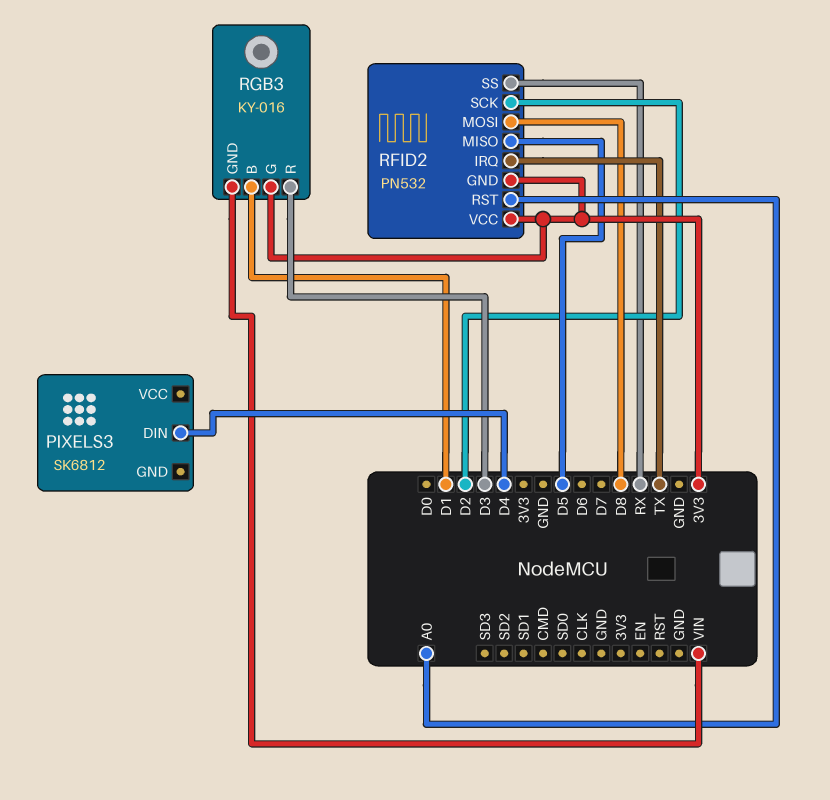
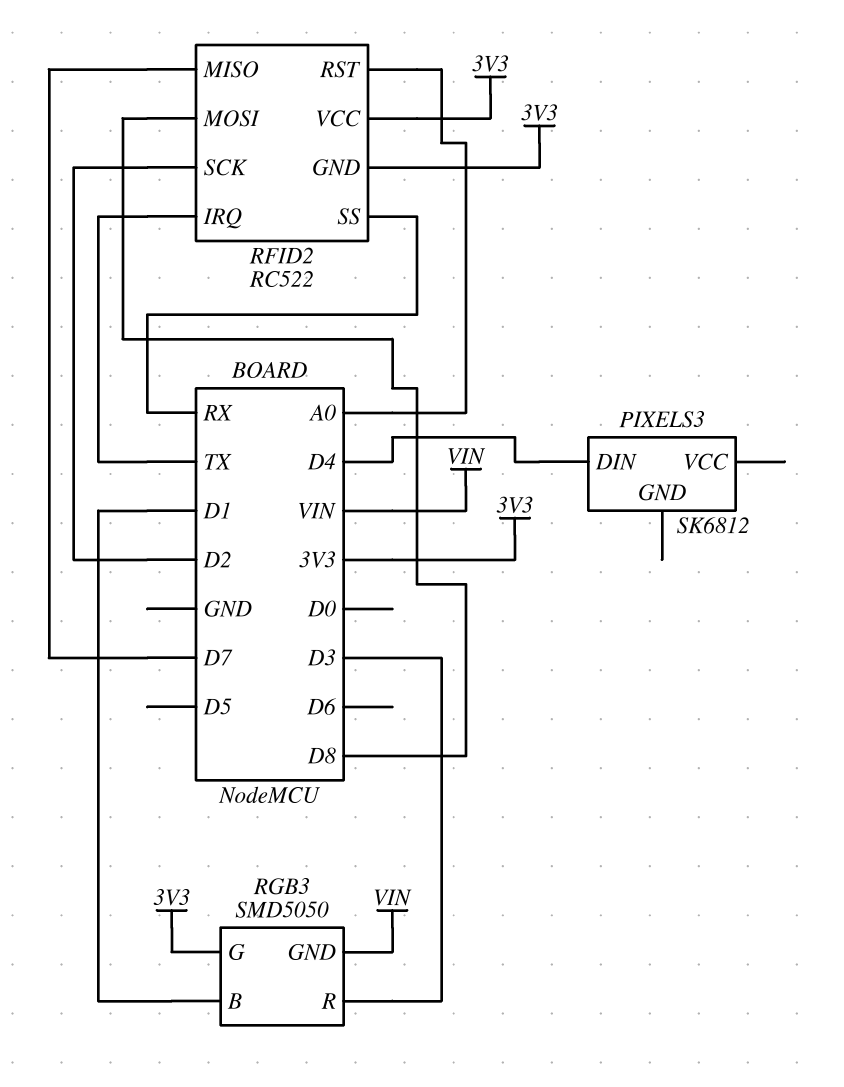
RFID2: PN532 -> RC522
RFID2 pin MISO: D5 -> D7
RGB3: KY-016 -> SMD5050

